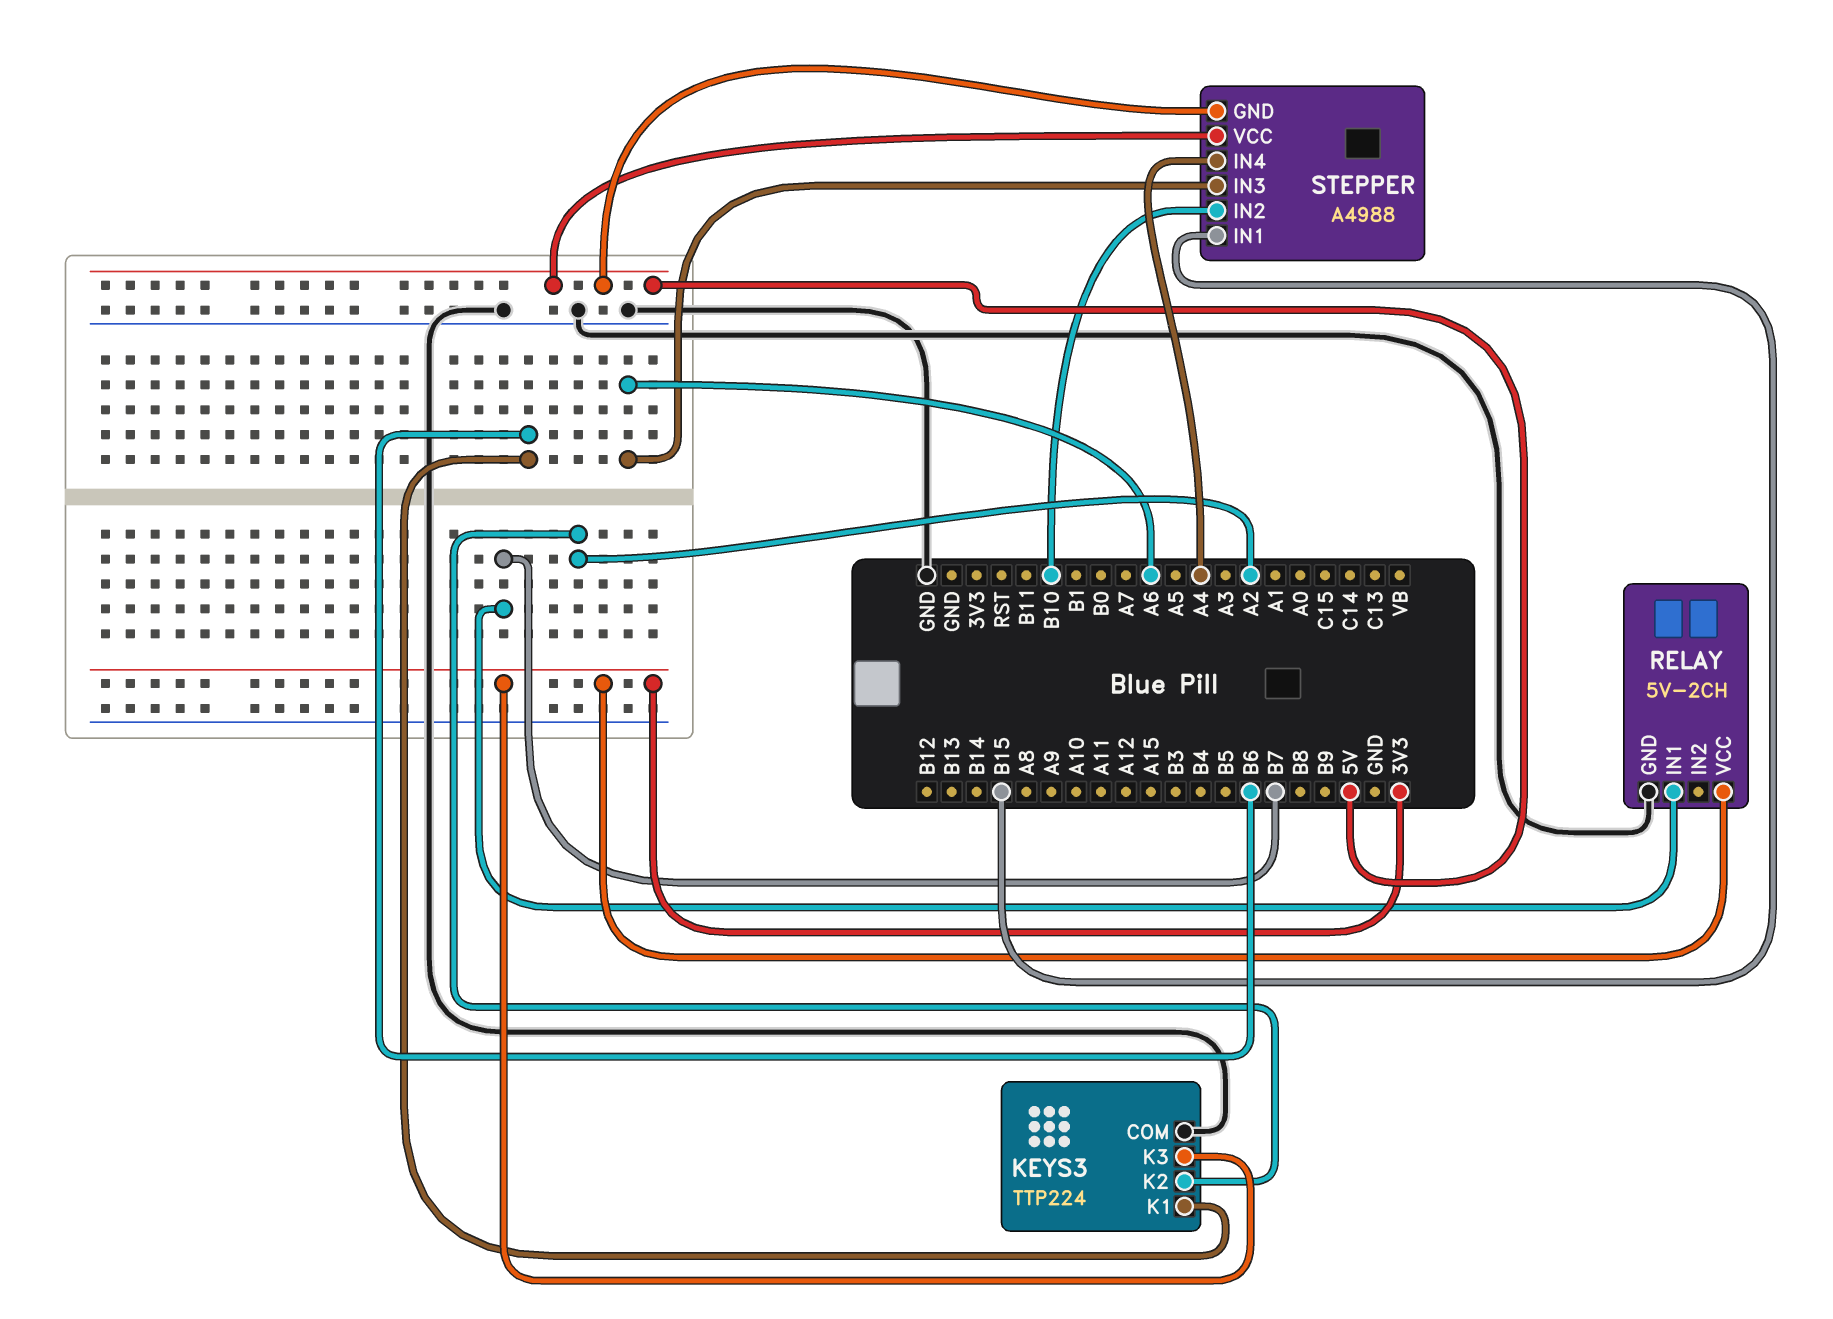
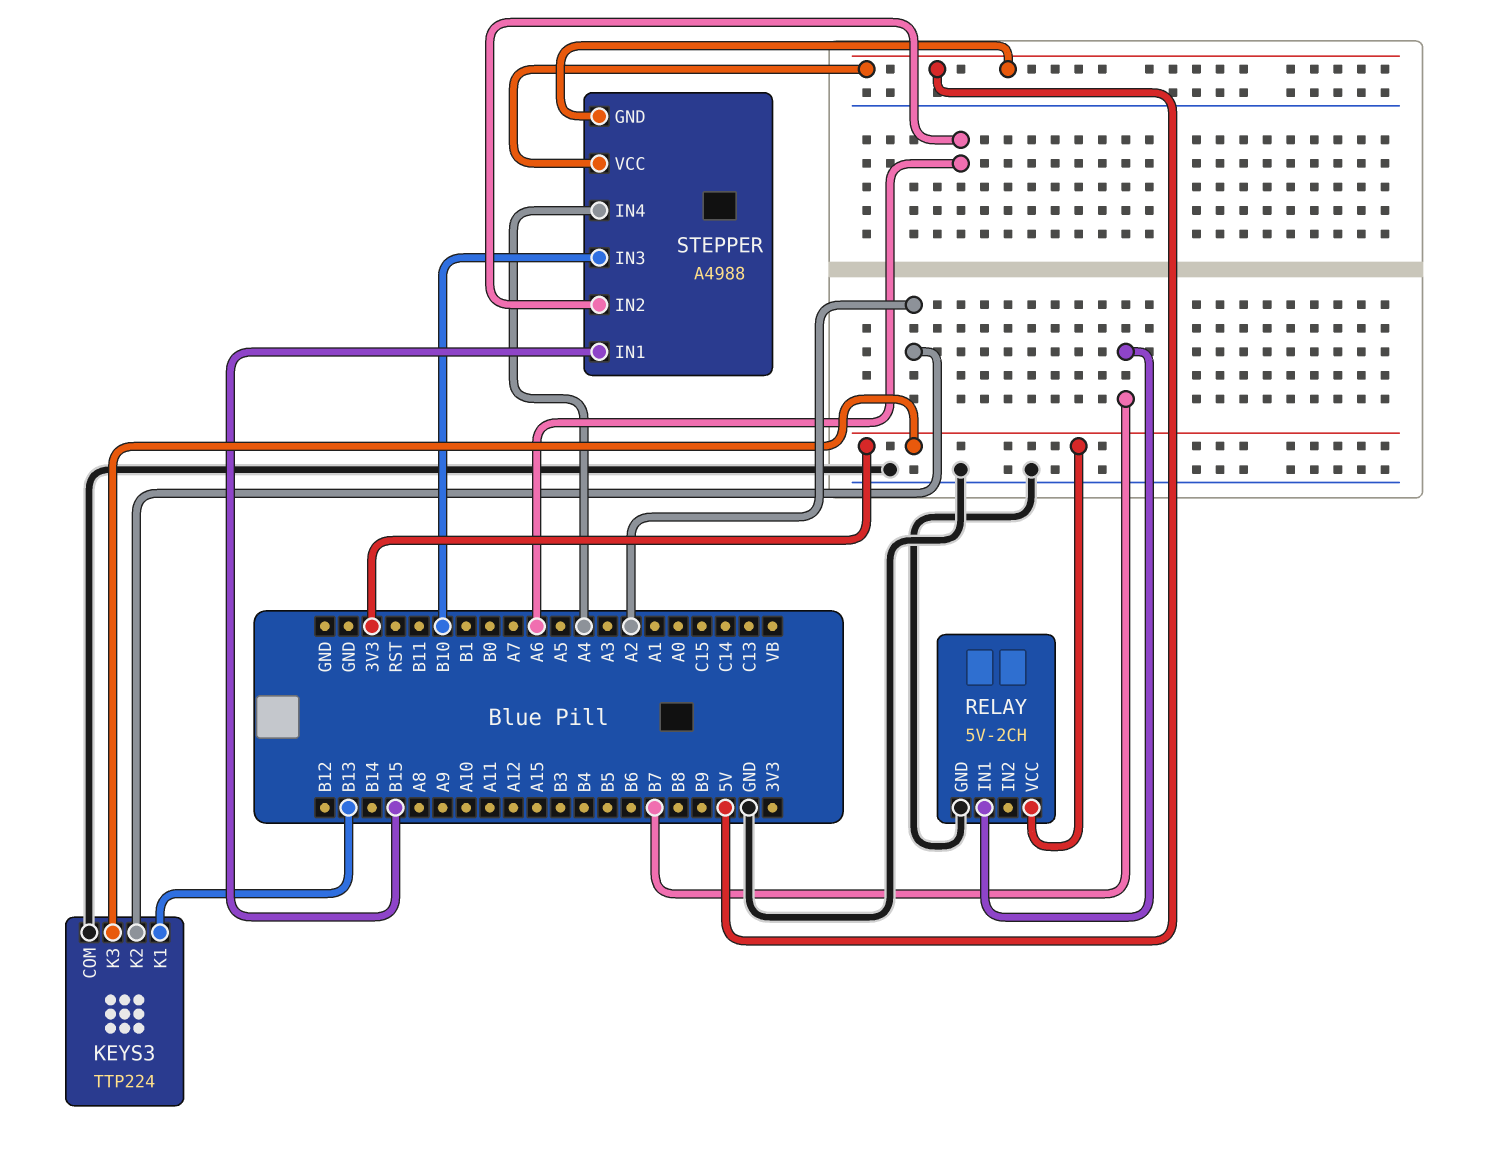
KEYS3 pin K1: B6 -> B13
STEPPER pin IN2: B10 -> A6
STEPPER pin IN3: A6 -> B10

